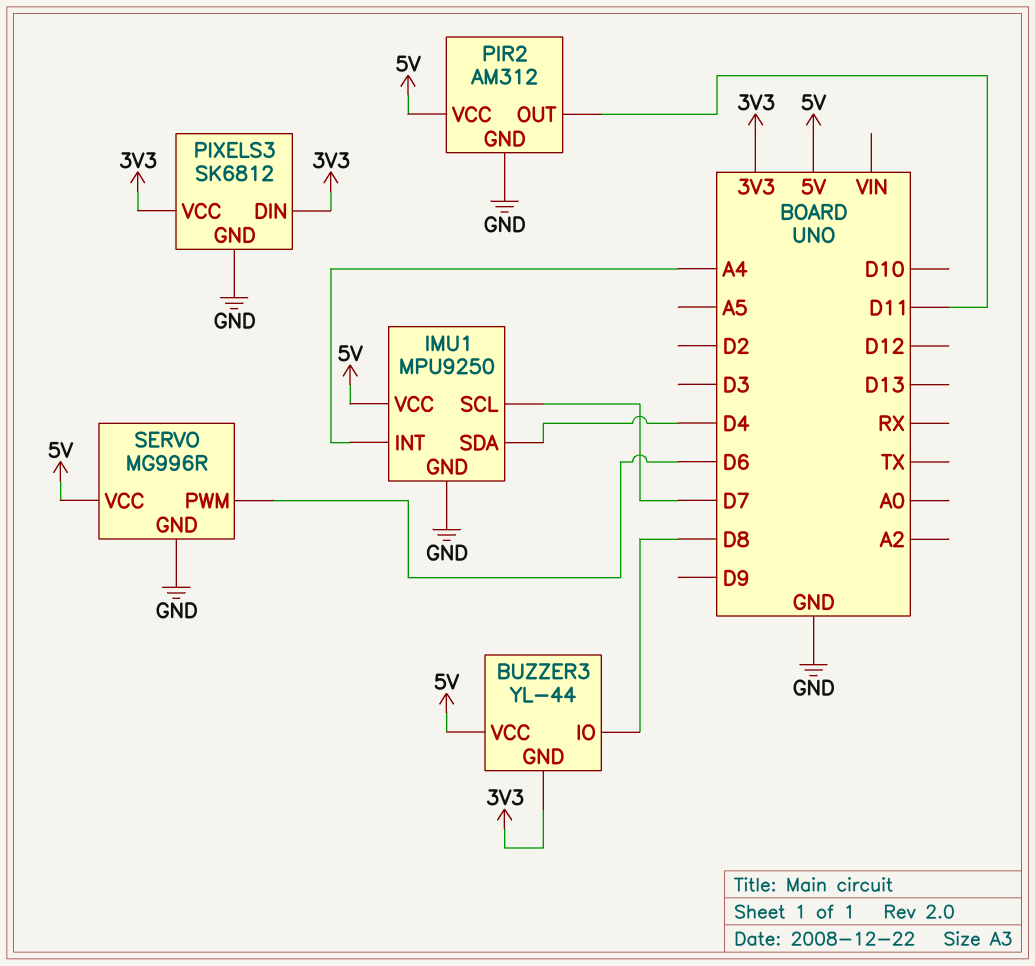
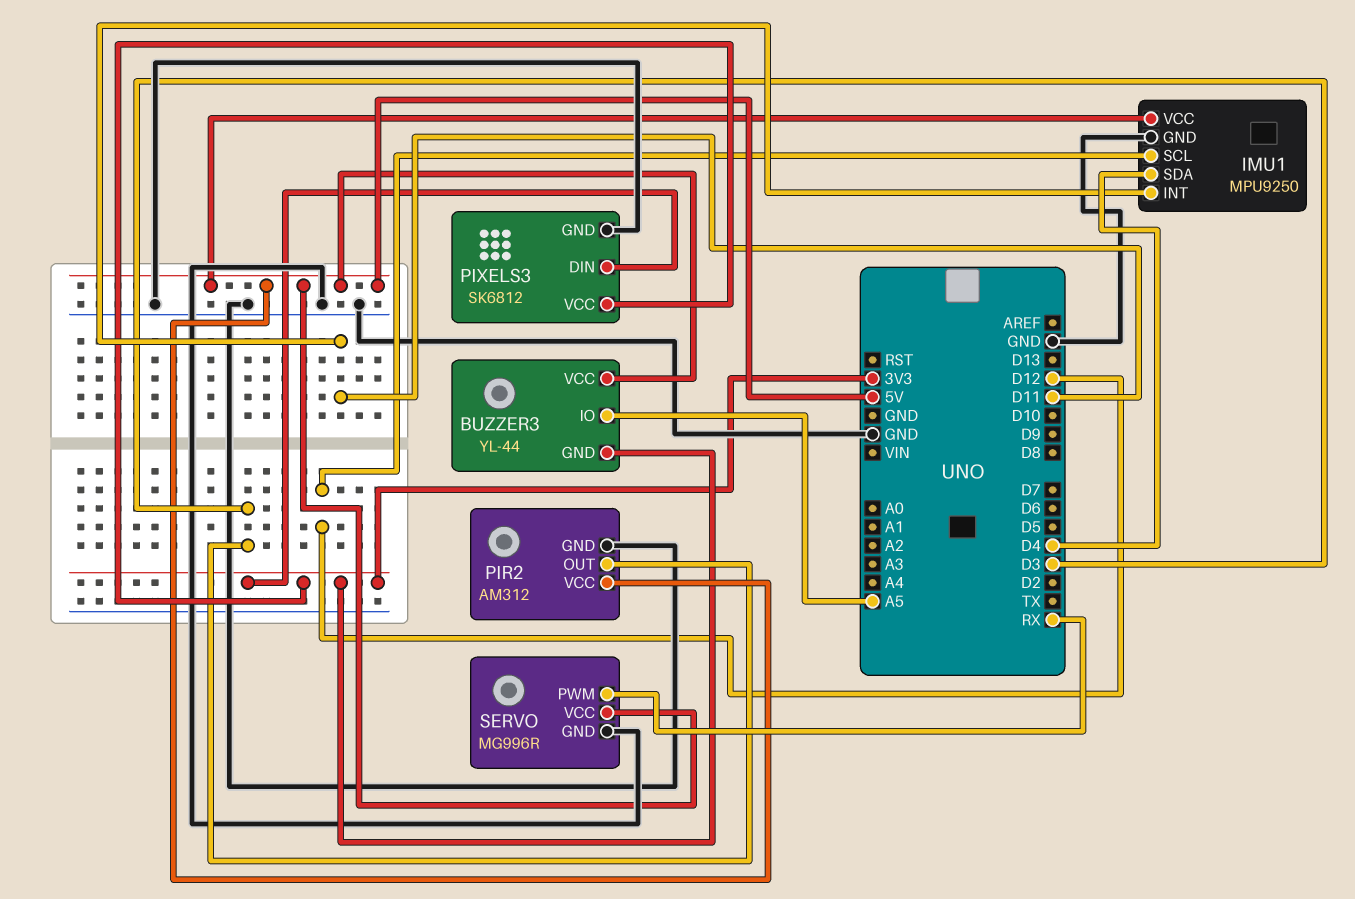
BUZZER3 pin IO: D8 -> A5
IMU1 pin INT: A4 -> D11
IMU1 pin SCL: D7 -> D12
PIR2 pin OUT: D11 -> D3
SERVO pin PWM: D6 -> RX

